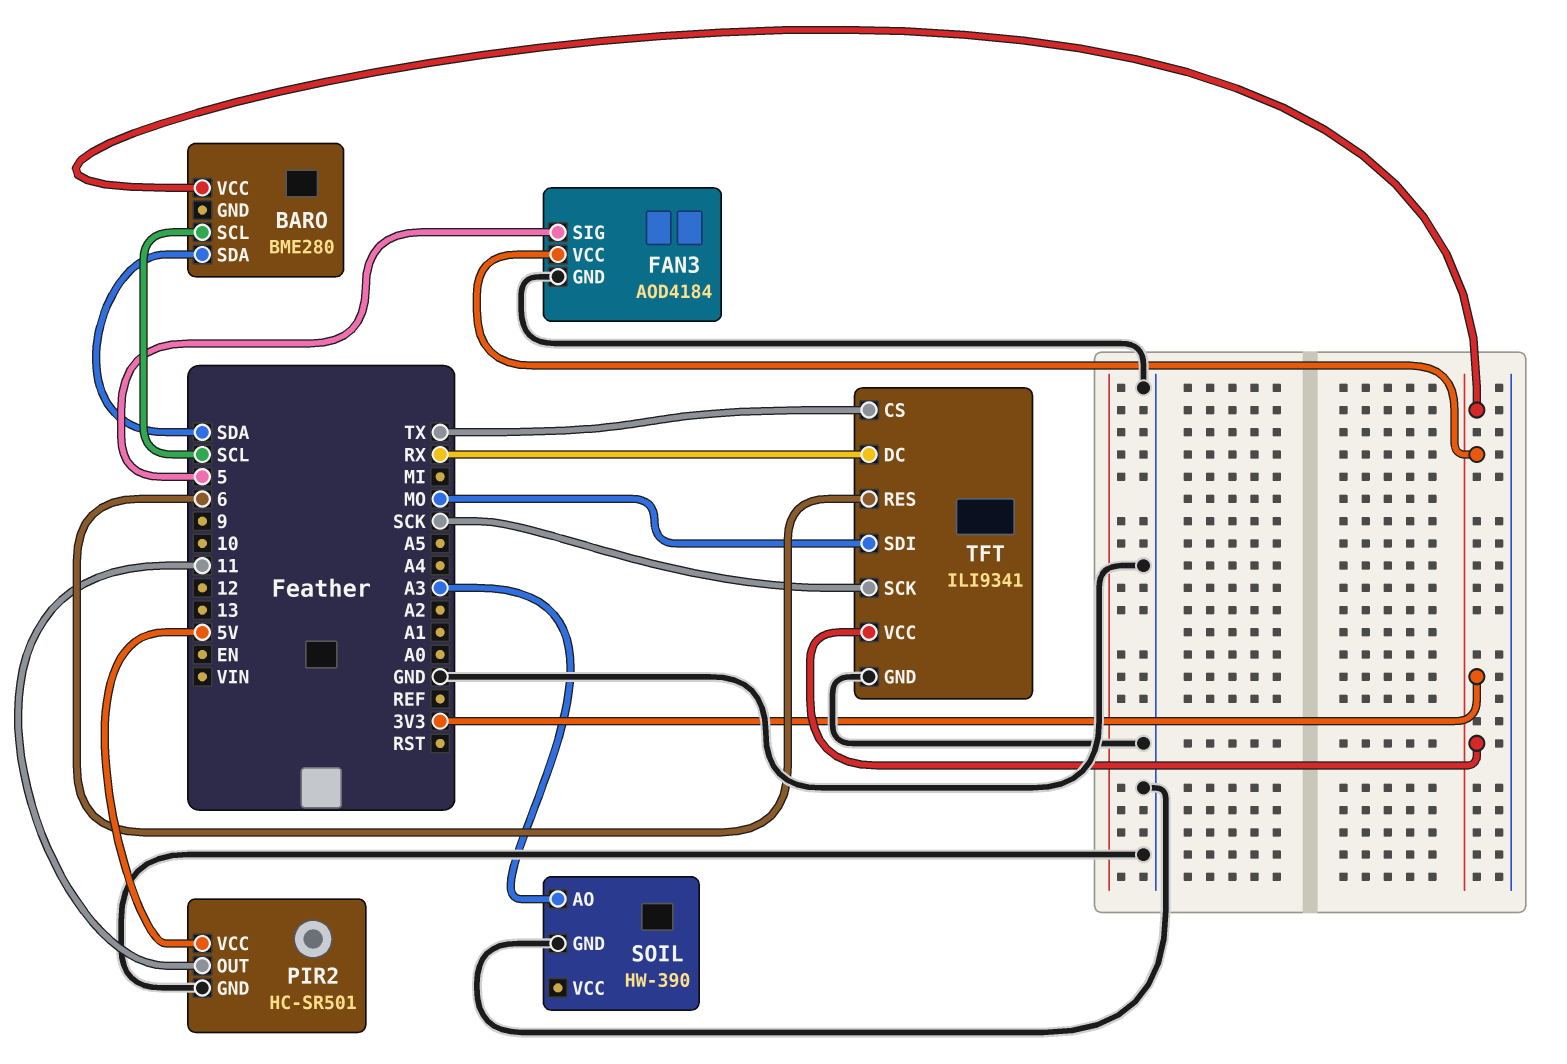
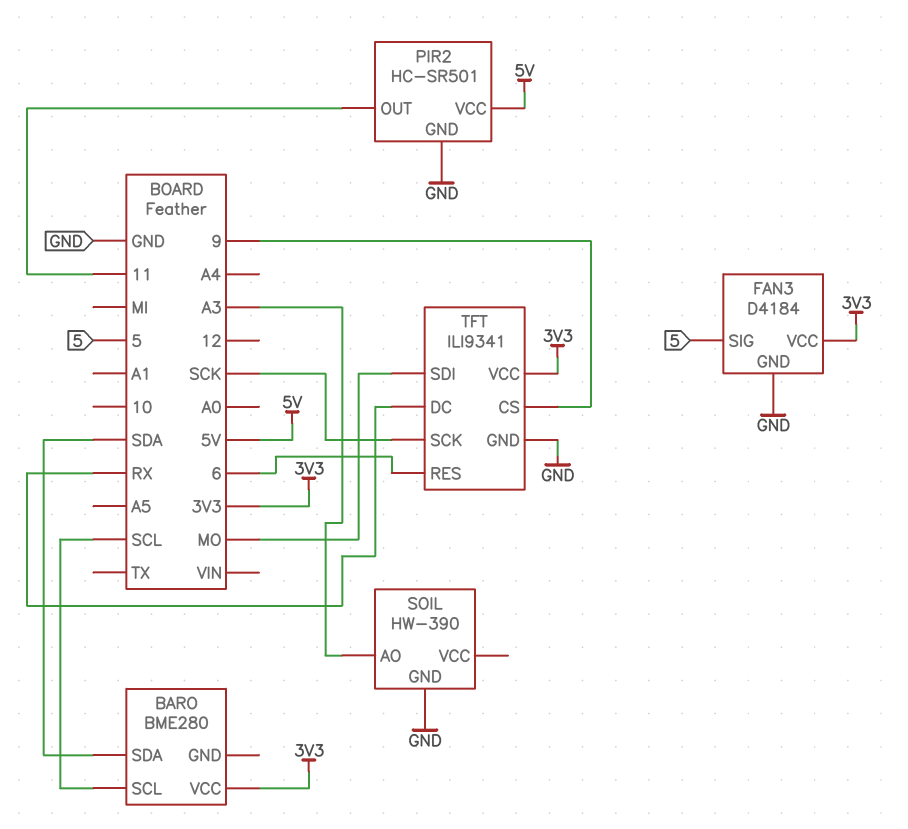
FAN3: AOD4184 -> D4184
TFT pin CS: TX -> 9

